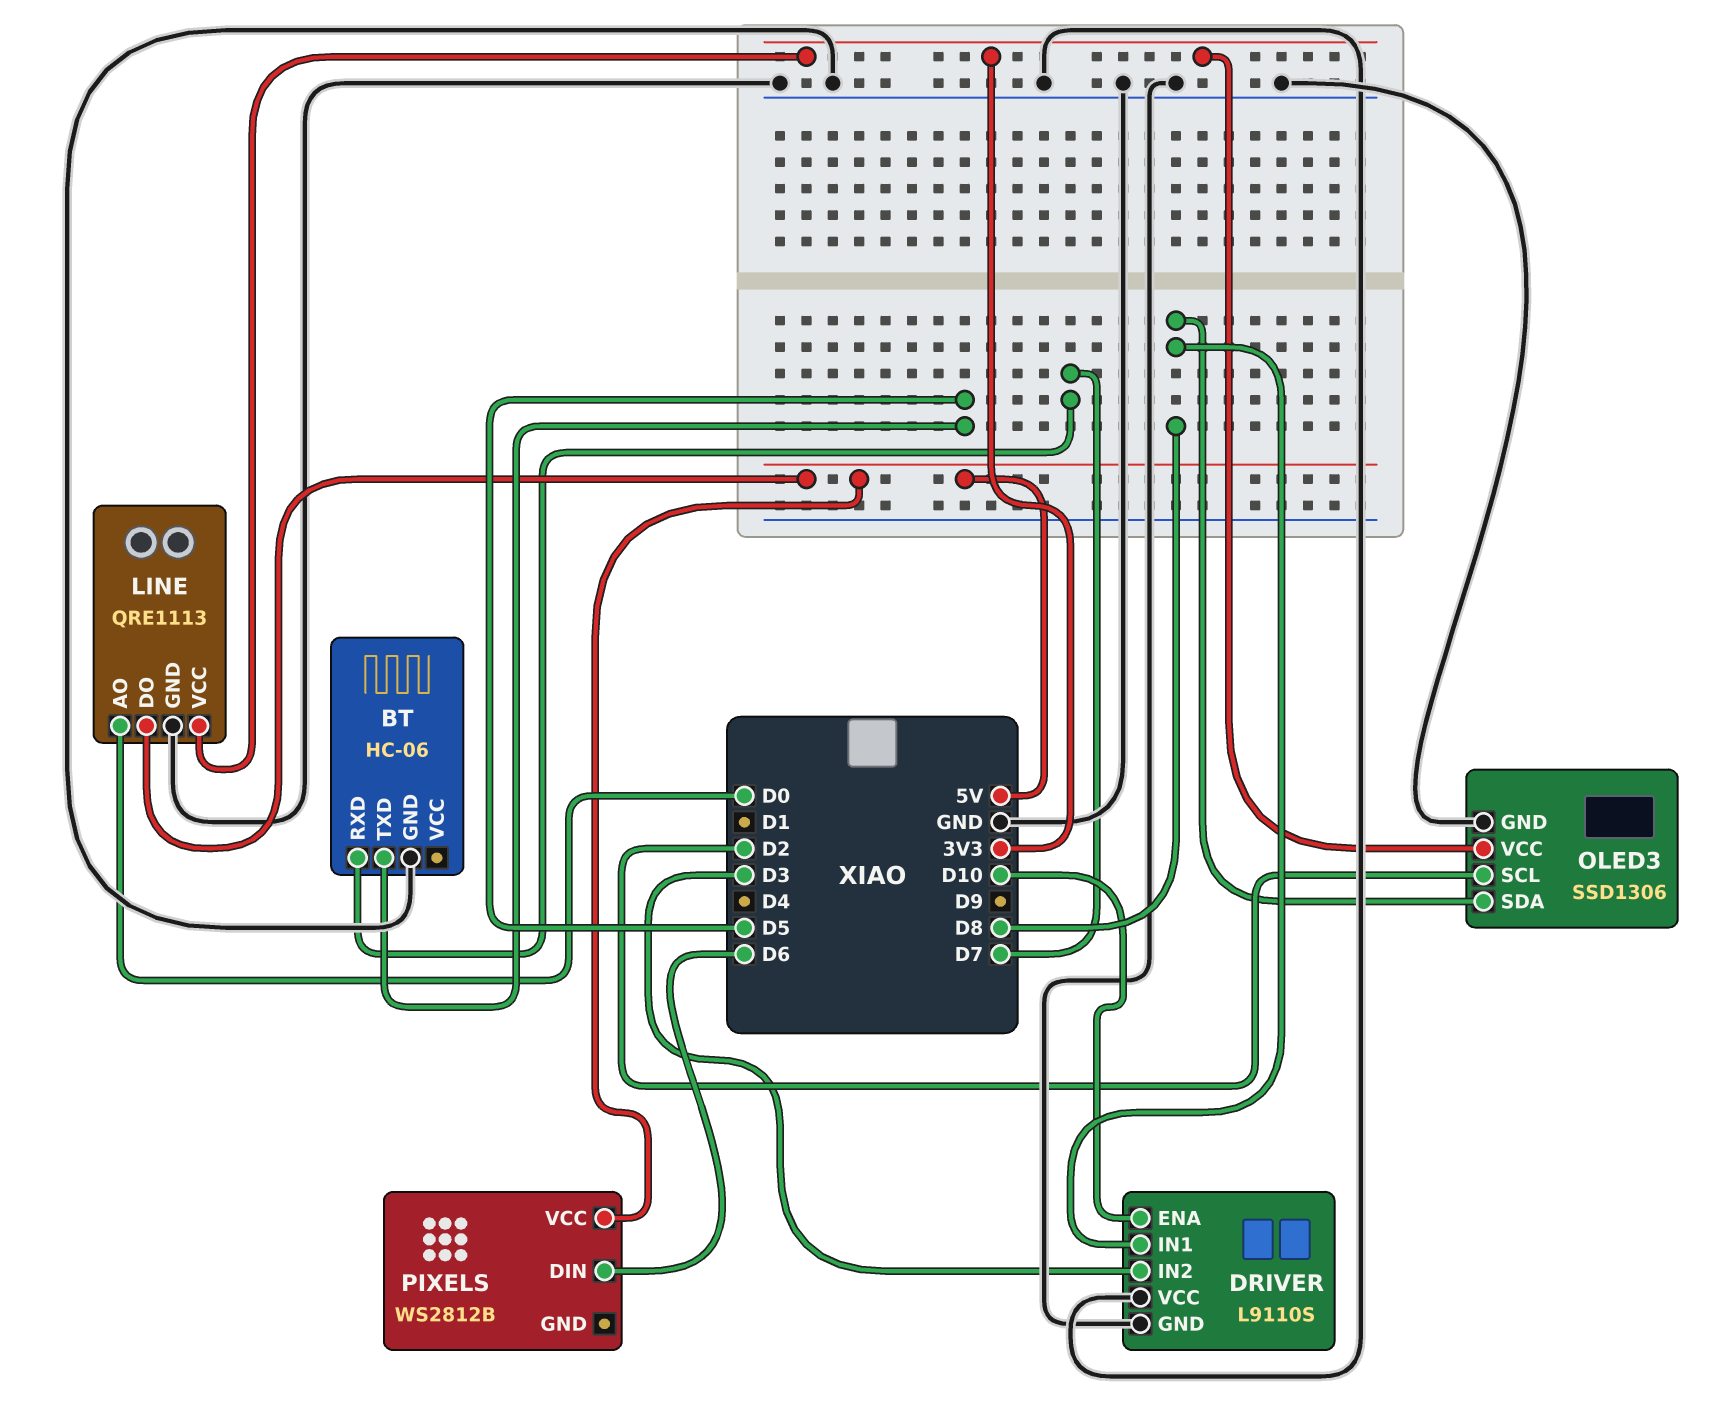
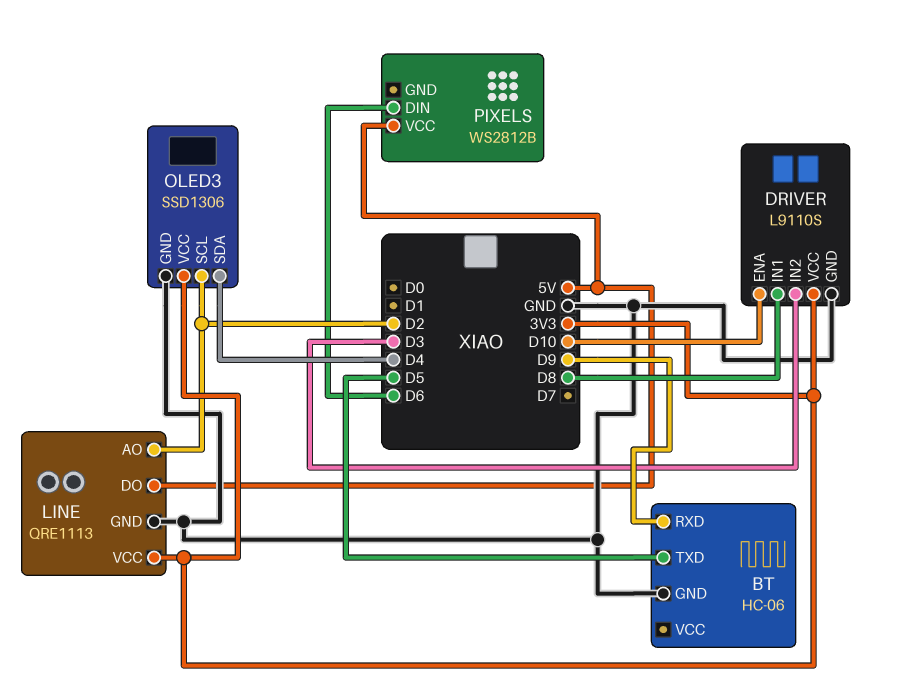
BT pin RXD: D7 -> D9
DRIVER pin VCC: GND -> 3V3
LINE pin AO: D0 -> D2
OLED3 pin SDA: D8 -> D4

